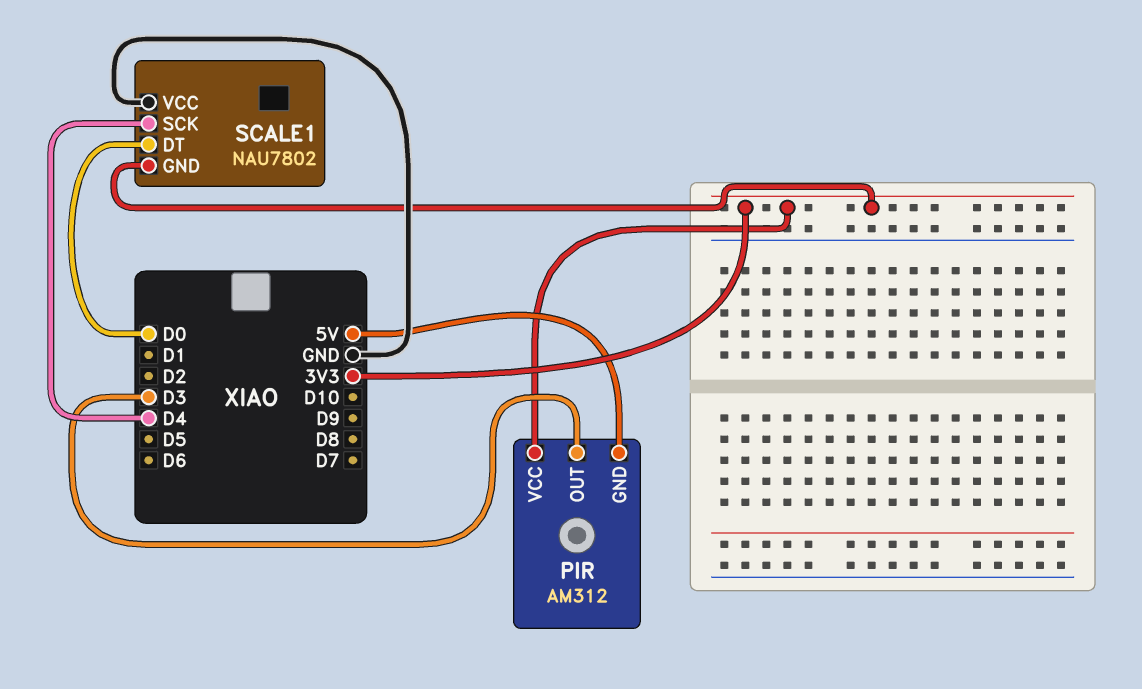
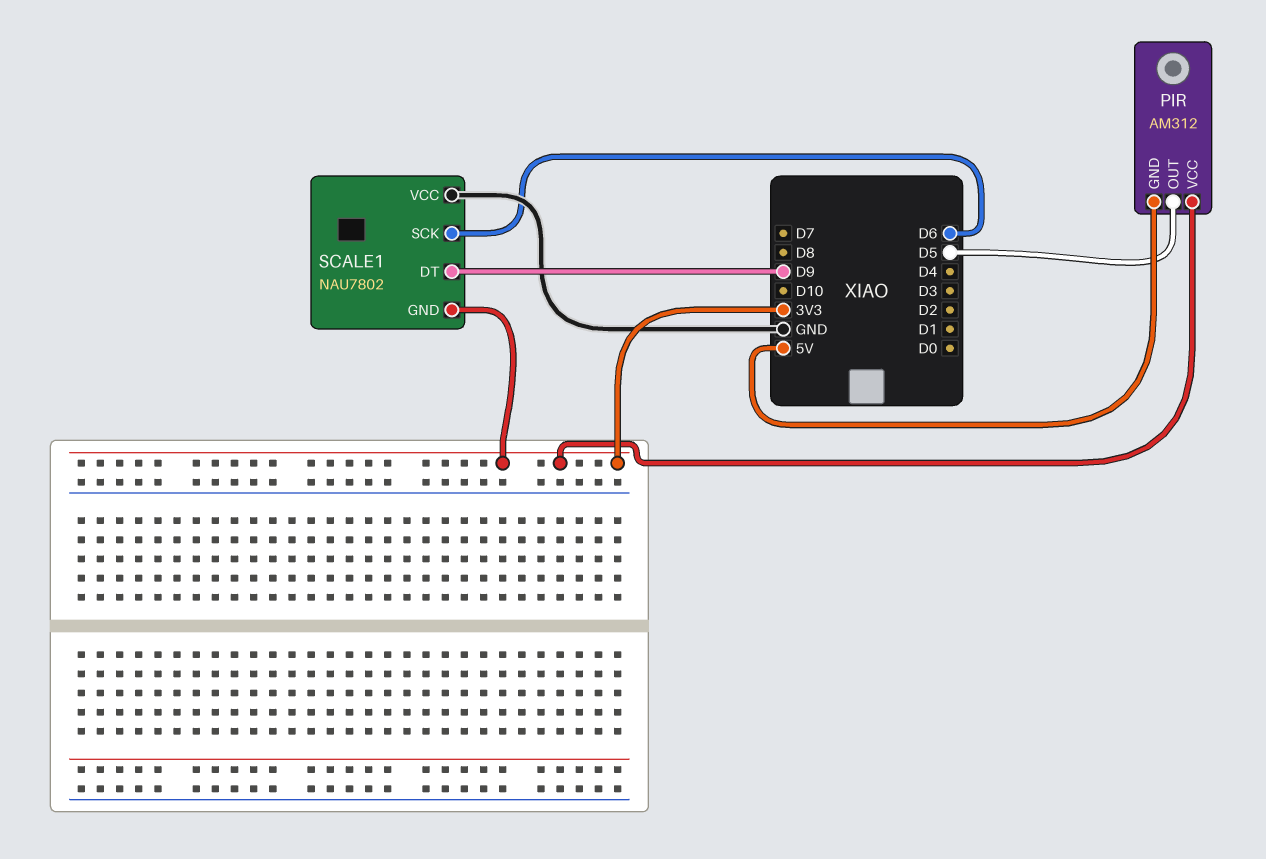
PIR pin OUT: D3 -> D5
SCALE1 pin DT: D0 -> D9
SCALE1 pin SCK: D4 -> D6

